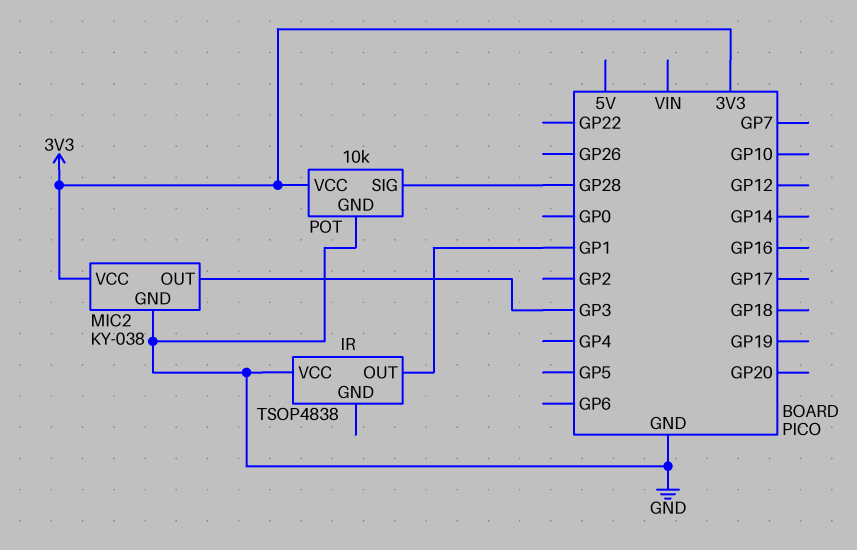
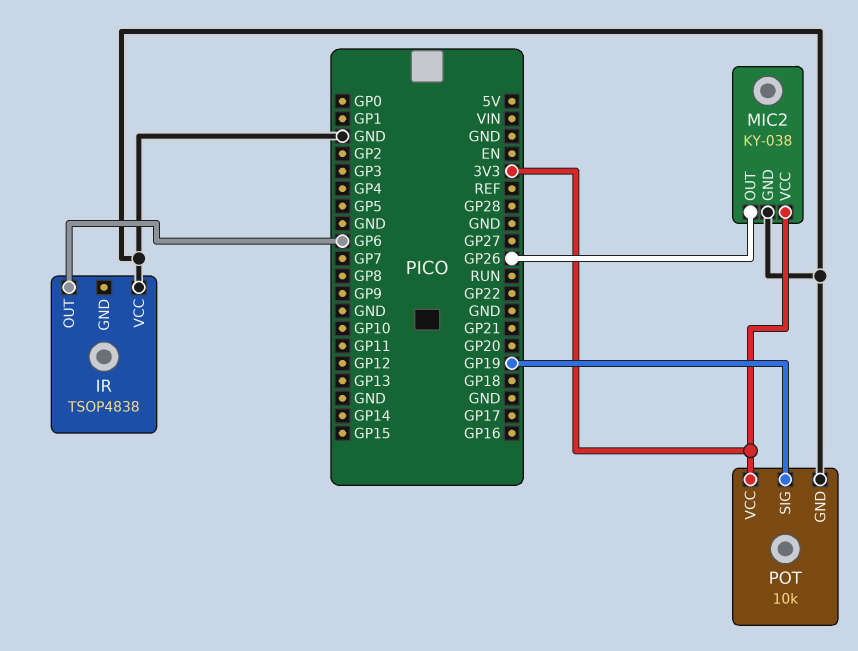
IR pin OUT: GP1 -> GP6
MIC2 pin OUT: GP3 -> GP26
POT pin SIG: GP28 -> GP19

